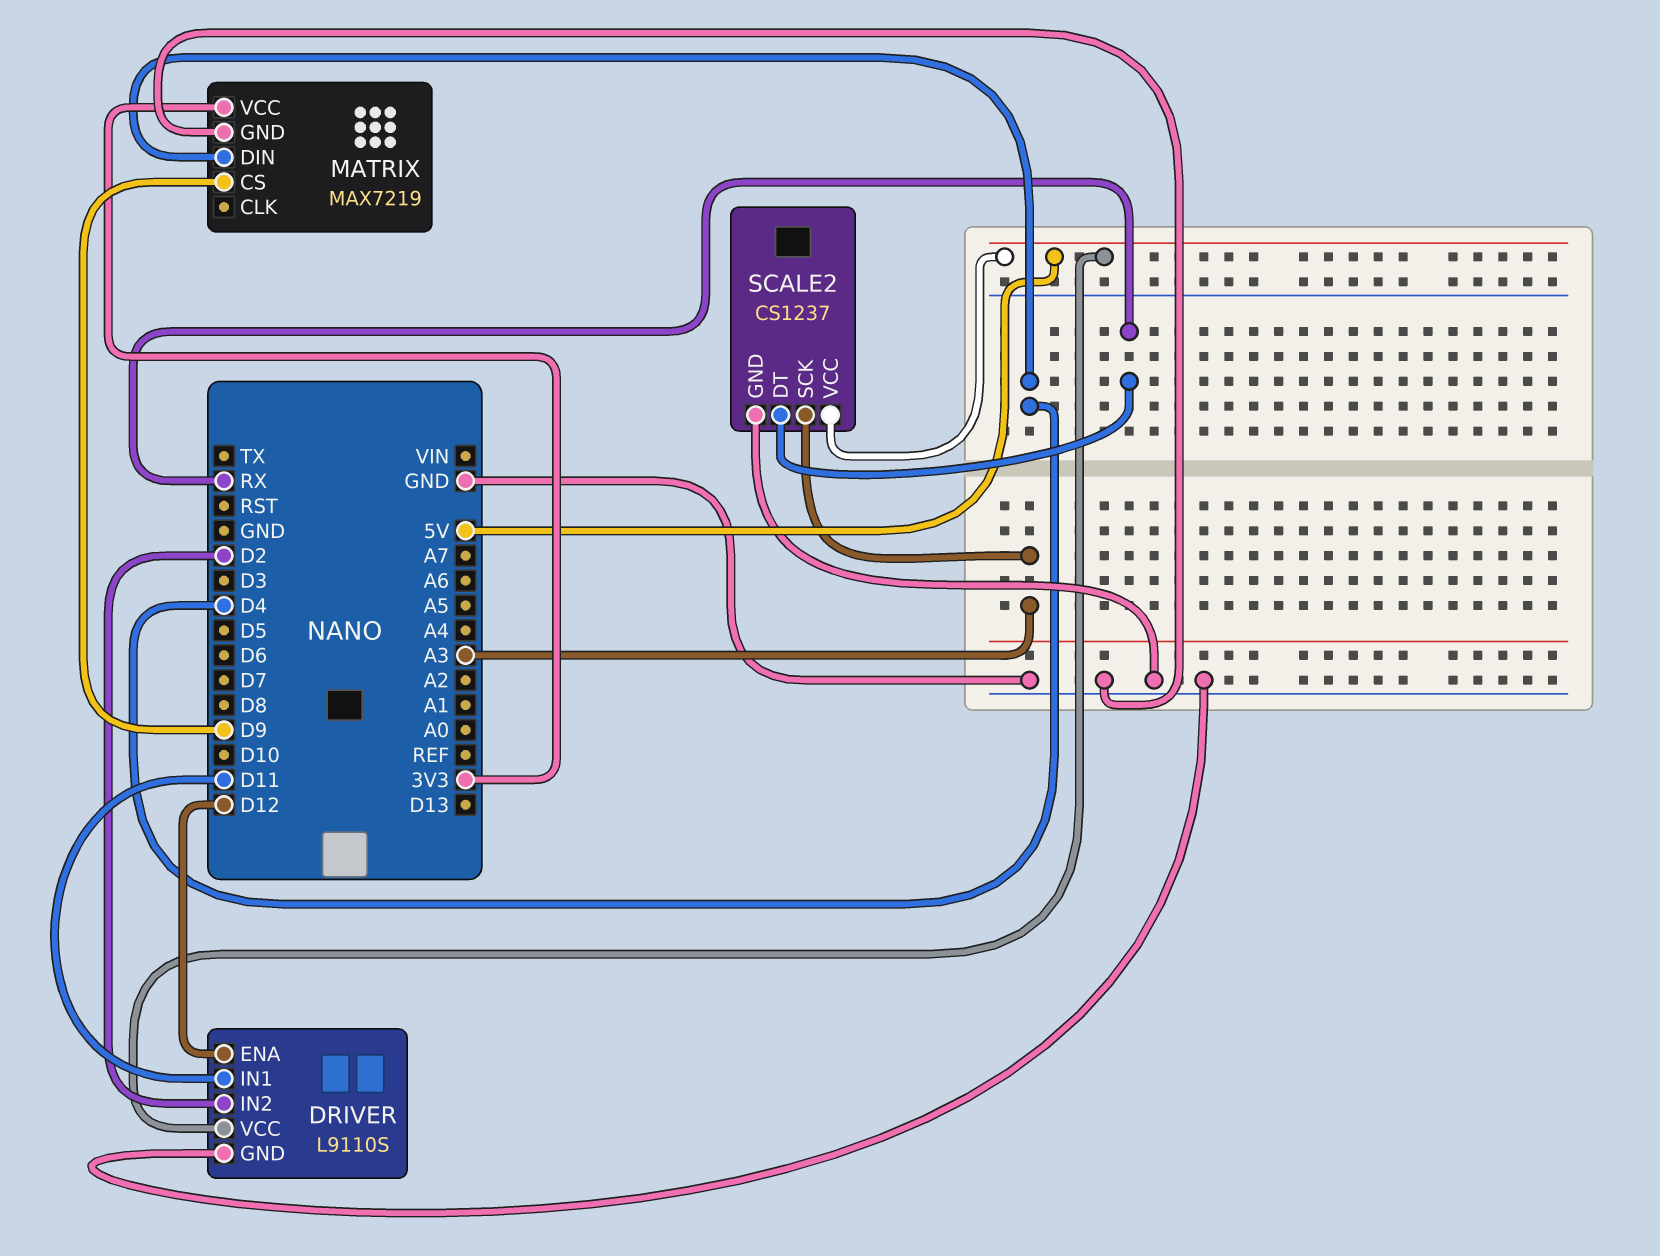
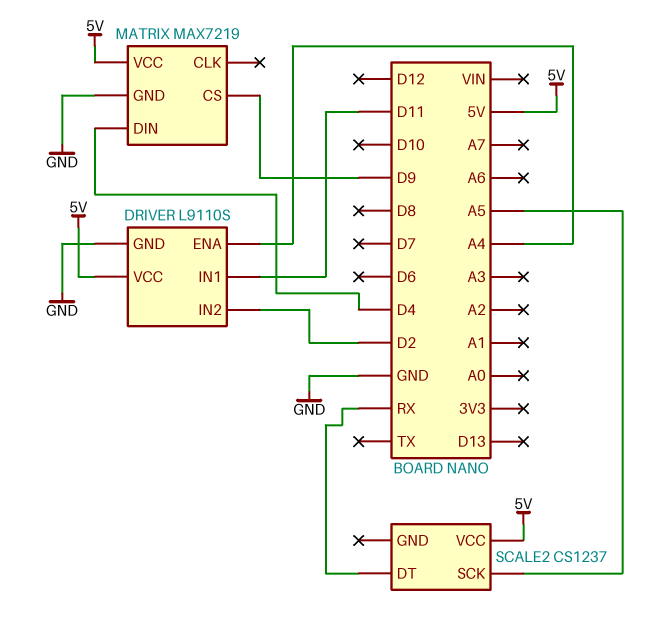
DRIVER pin ENA: D12 -> A4
MATRIX pin VCC: 3V3 -> 5V
SCALE2 pin GND: GND -> none
SCALE2 pin SCK: A3 -> A5

